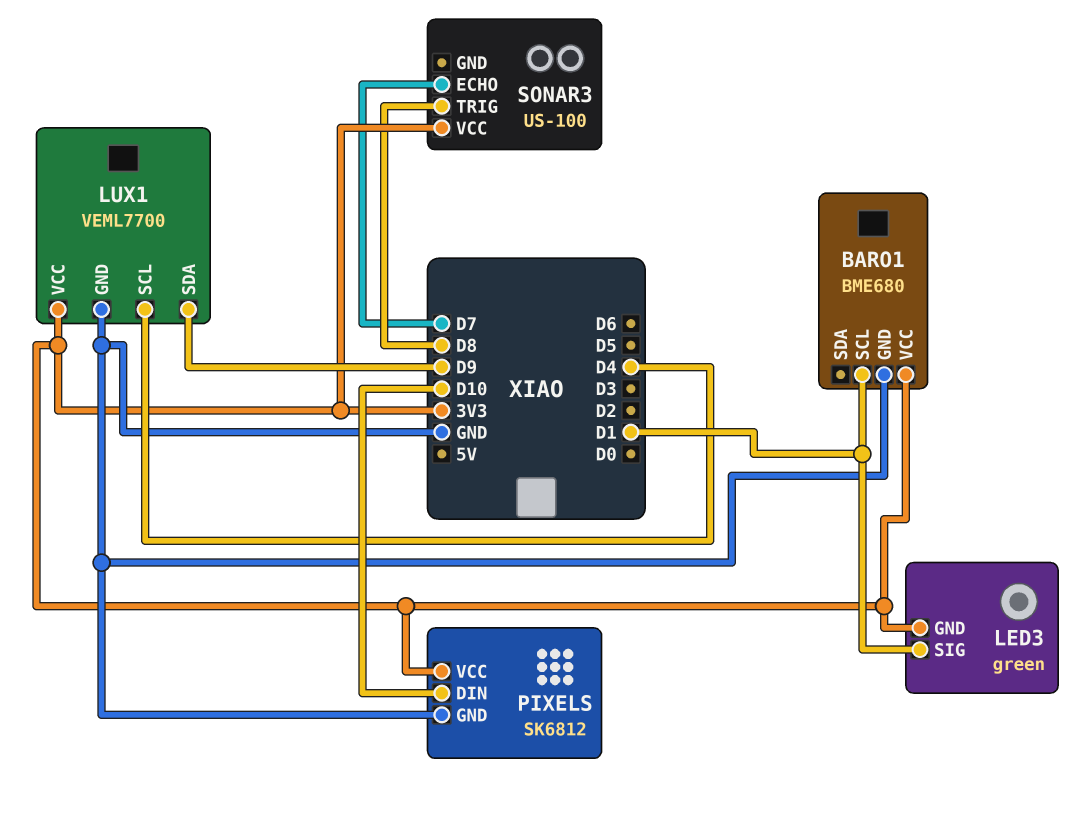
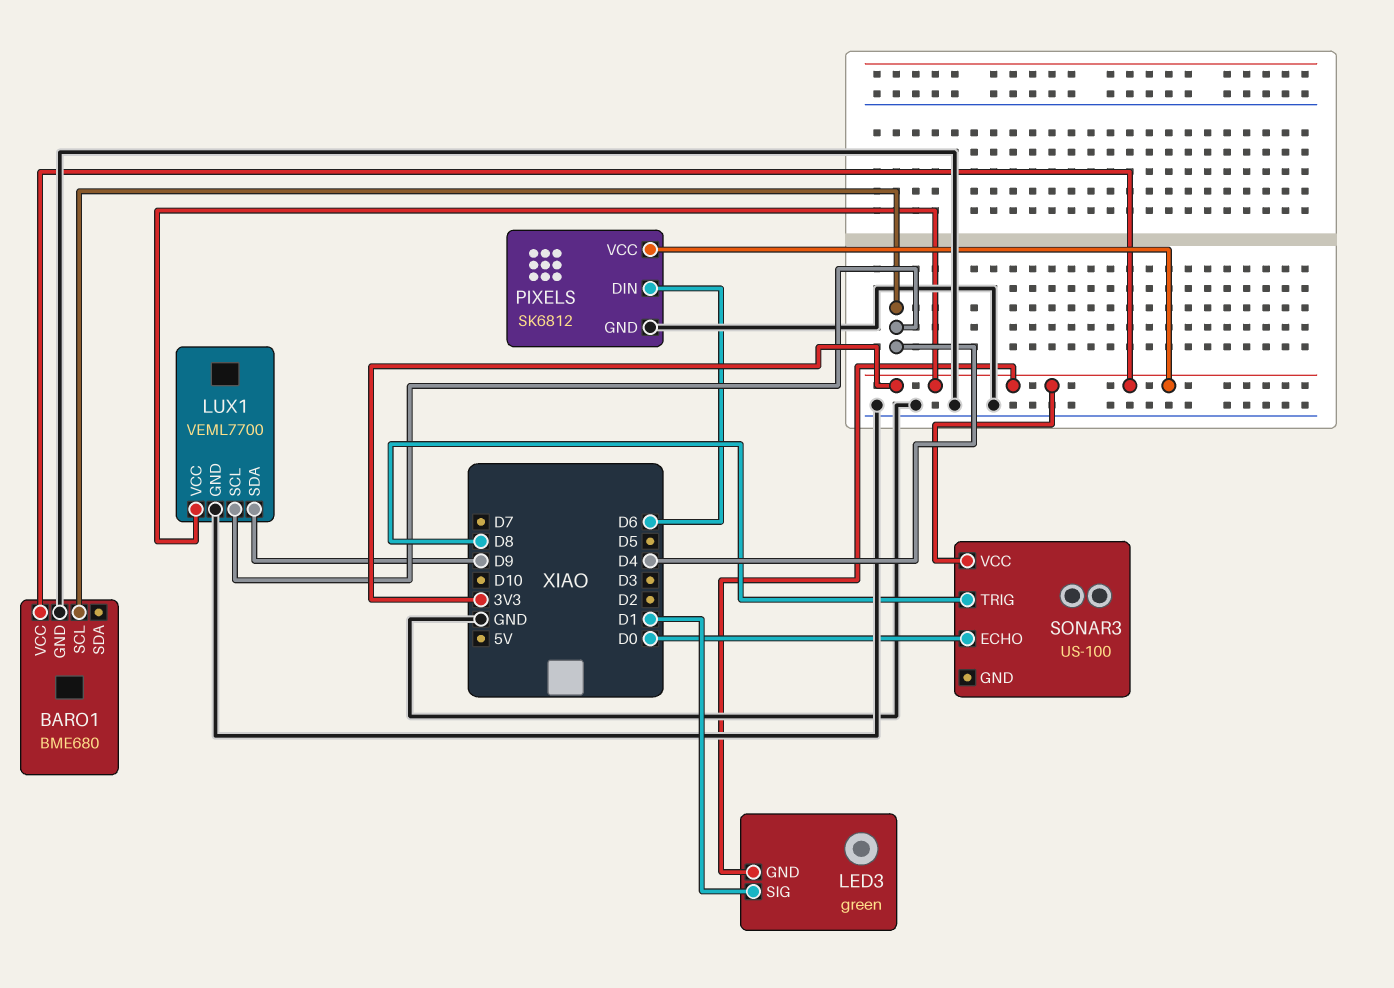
BARO1 pin SCL: D1 -> D4
PIXELS pin DIN: D10 -> D6
SONAR3 pin ECHO: D7 -> D0

